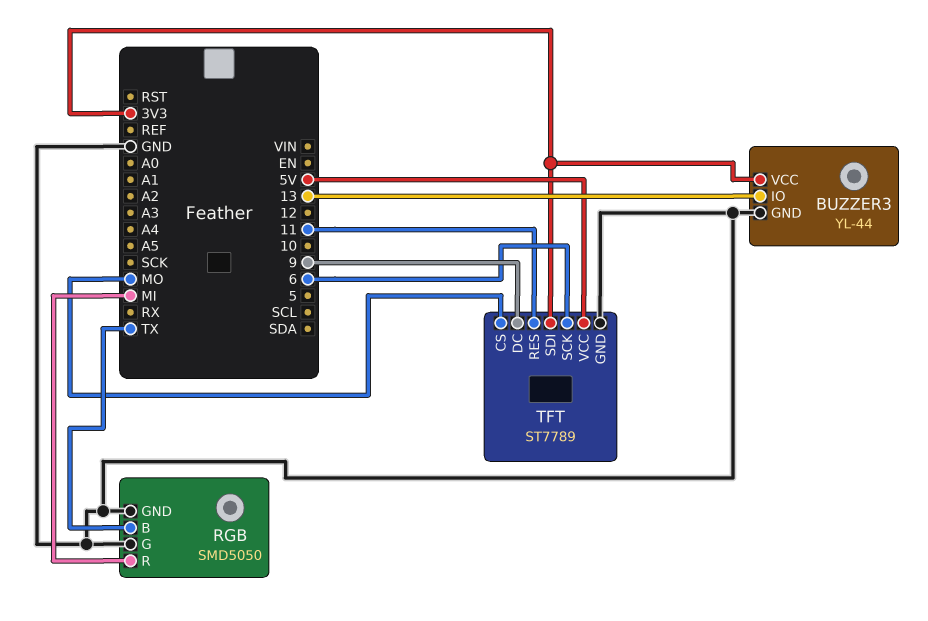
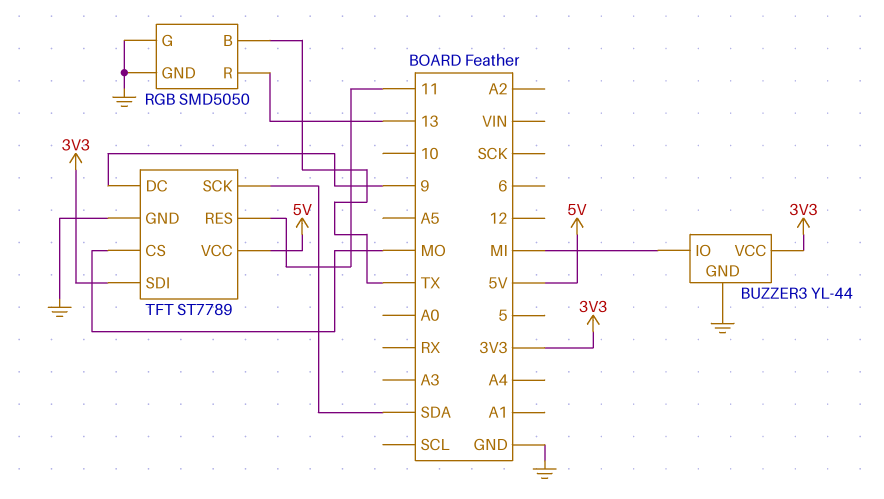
BUZZER3 pin IO: 13 -> MI
RGB pin R: MI -> 13
TFT pin SCK: 6 -> SDA

